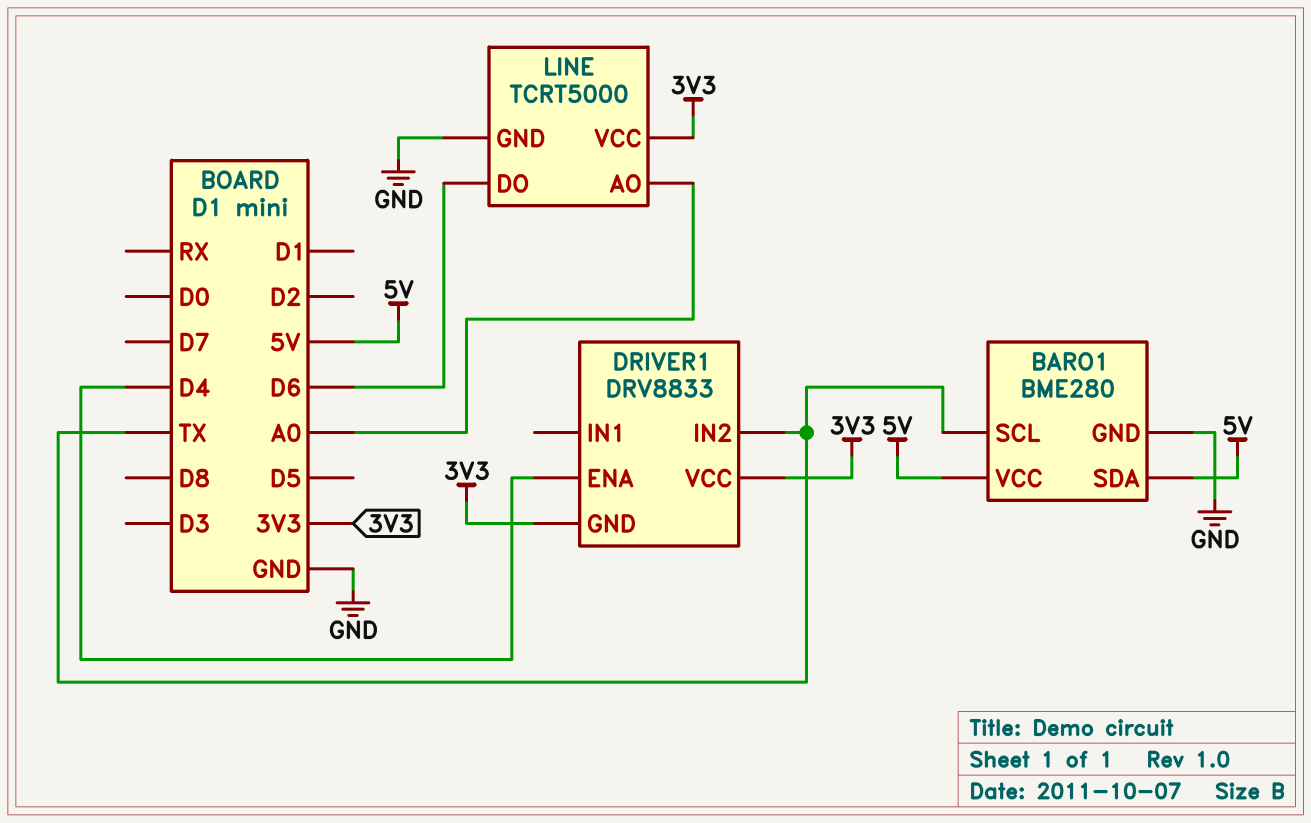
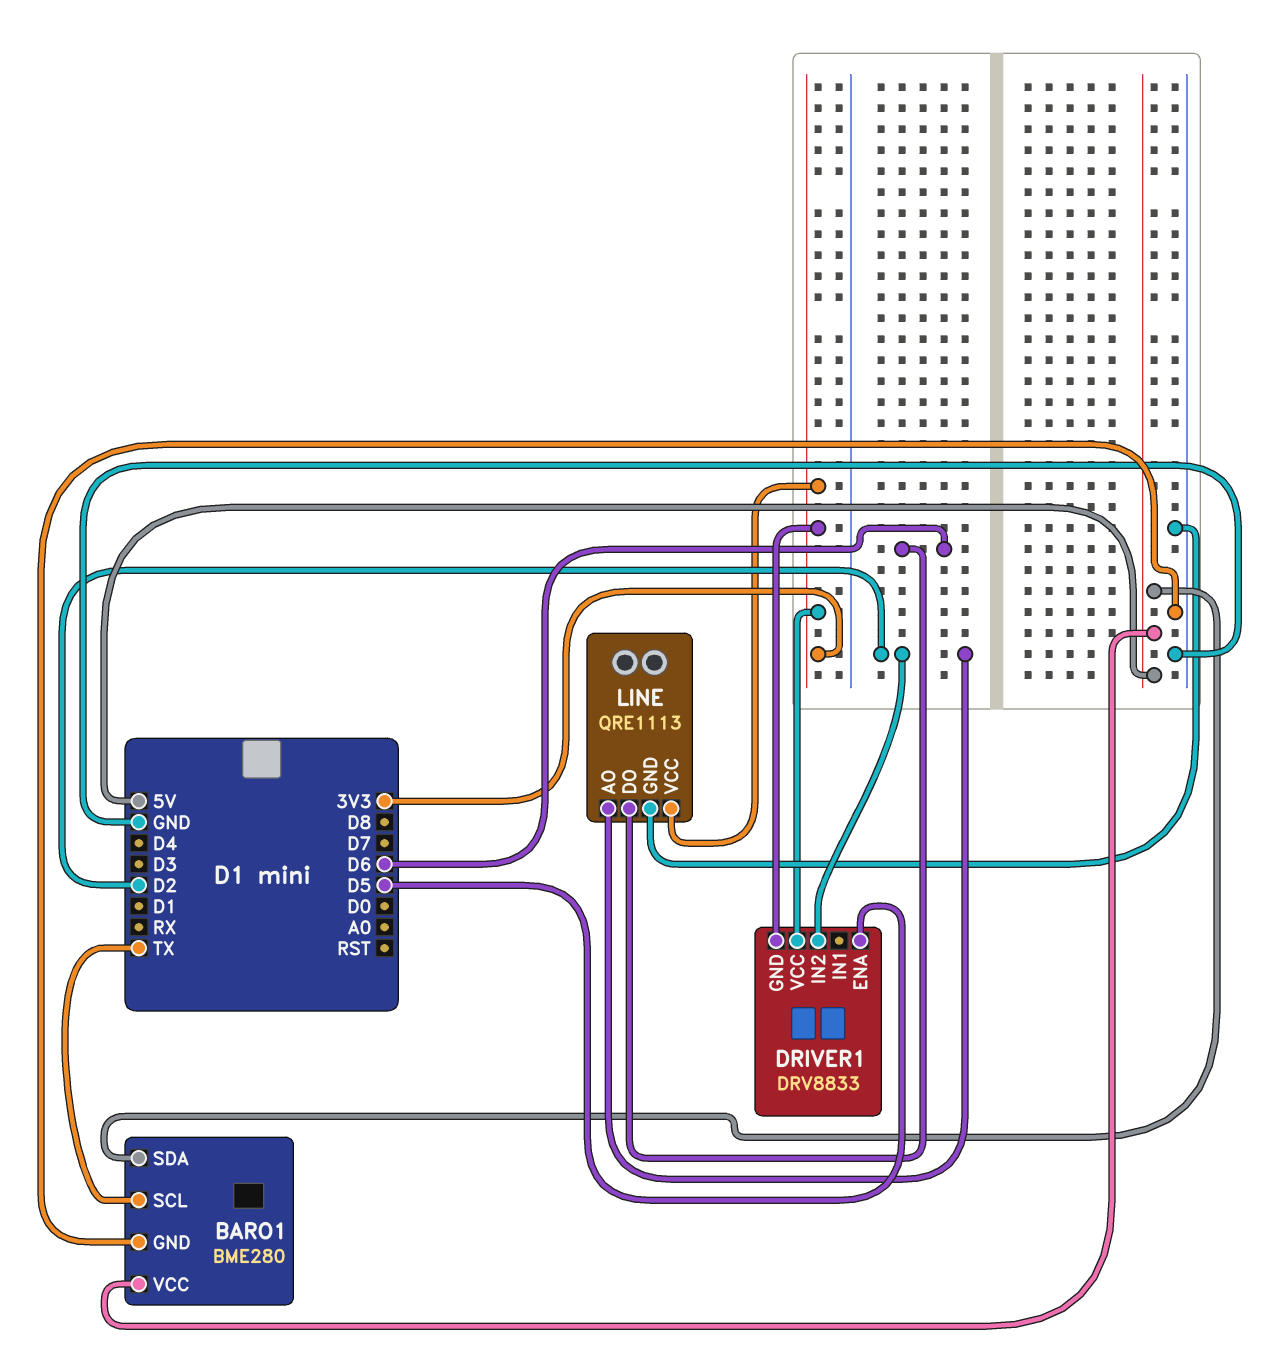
DRIVER1 pin ENA: D4 -> D5
DRIVER1 pin IN2: TX -> D2
LINE: TCRT5000 -> QRE1113
LINE pin AO: A0 -> D2

